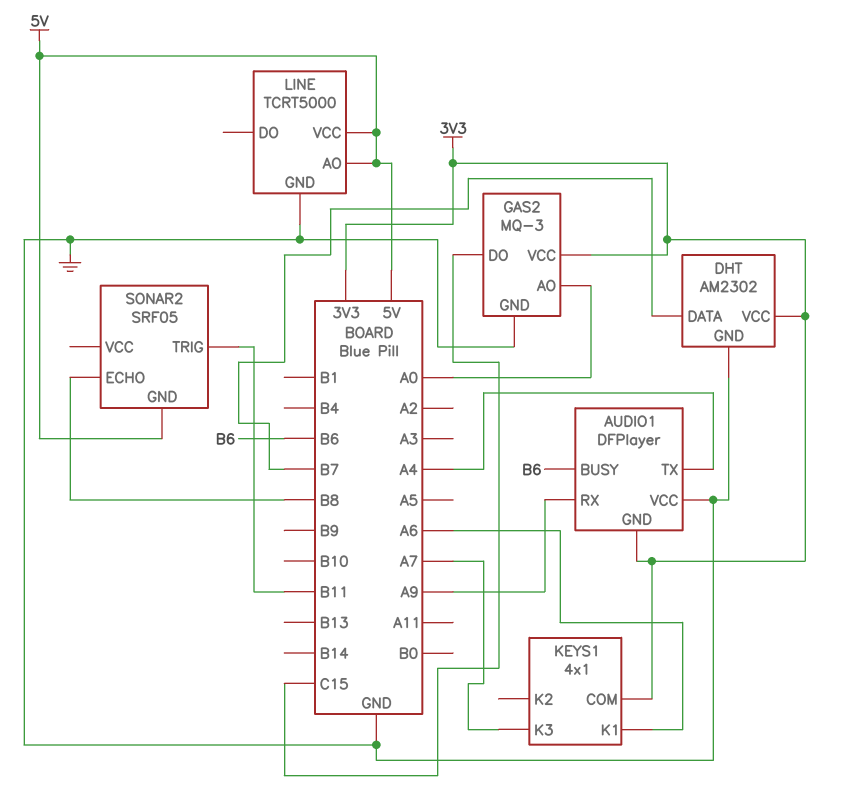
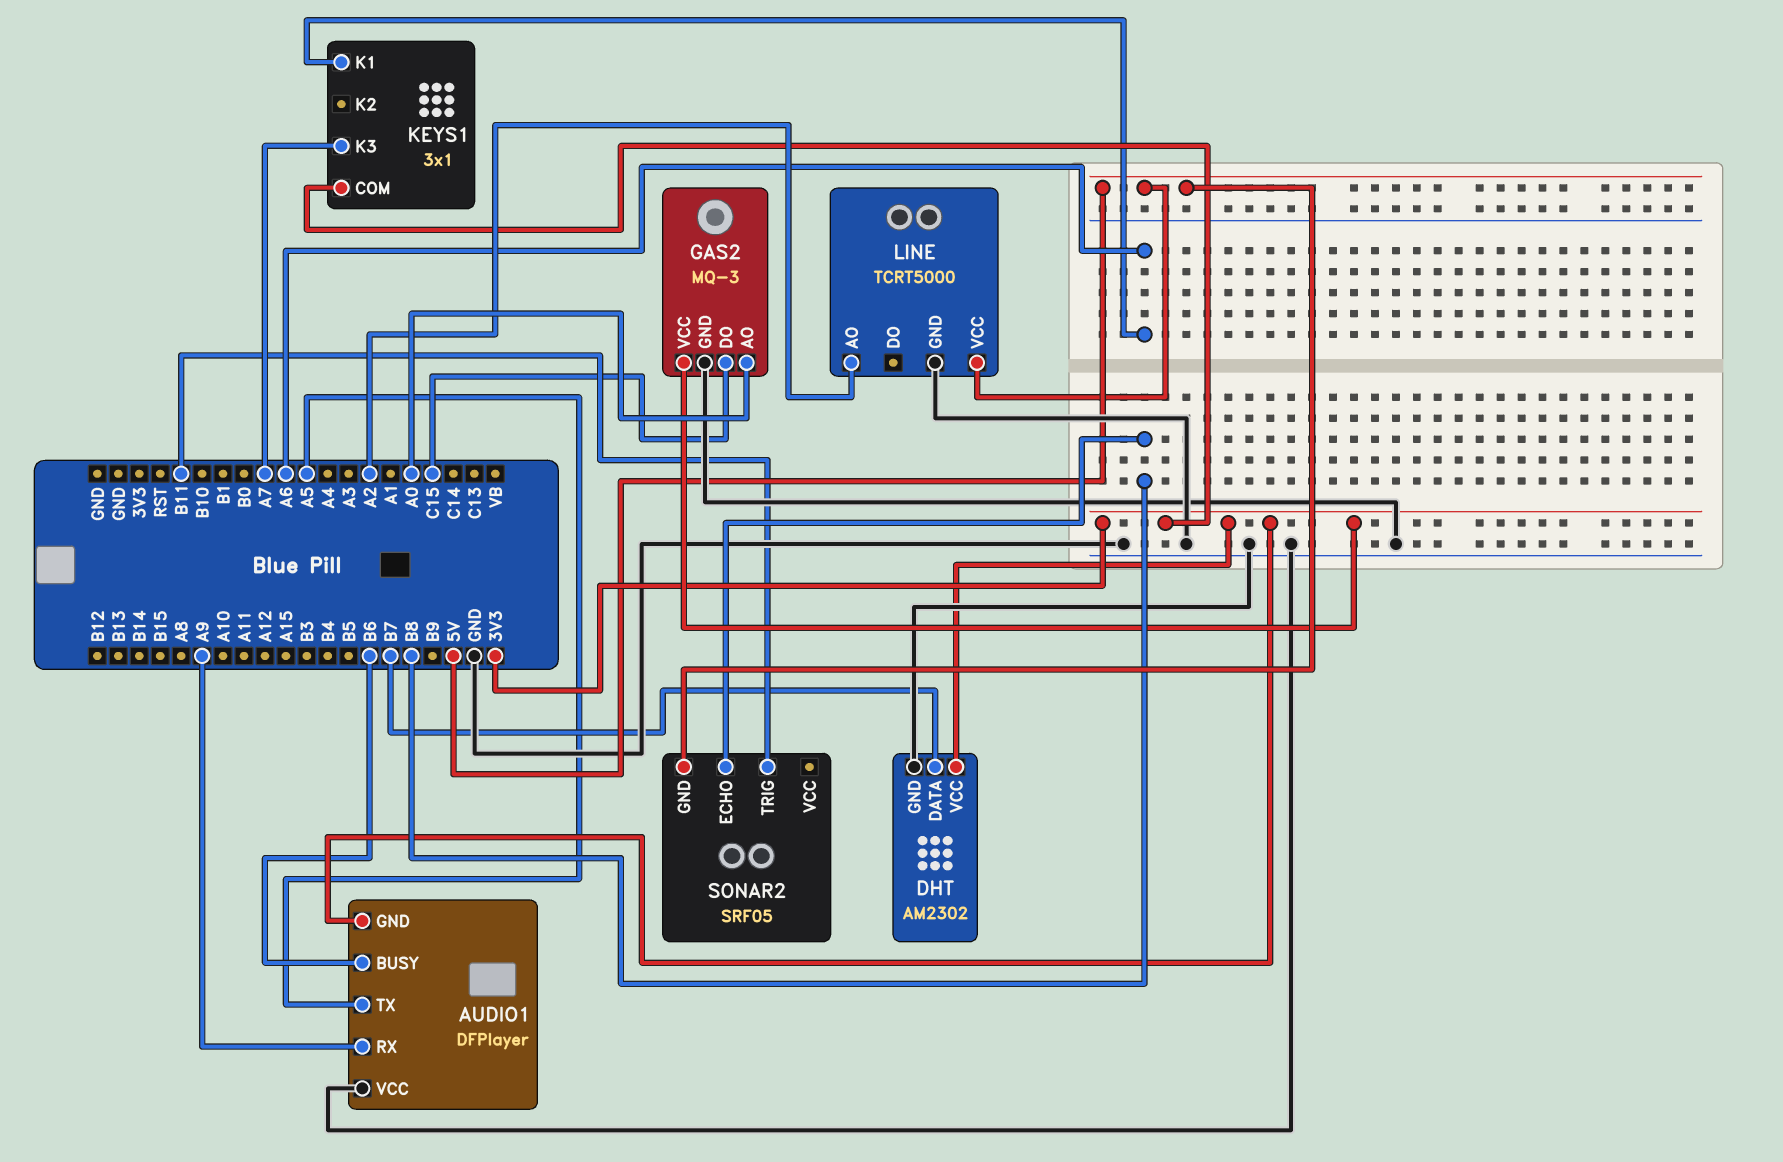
AUDIO1 pin TX: A4 -> A5
KEYS1: 4x1 -> 3x1
LINE pin AO: 5V -> A2

